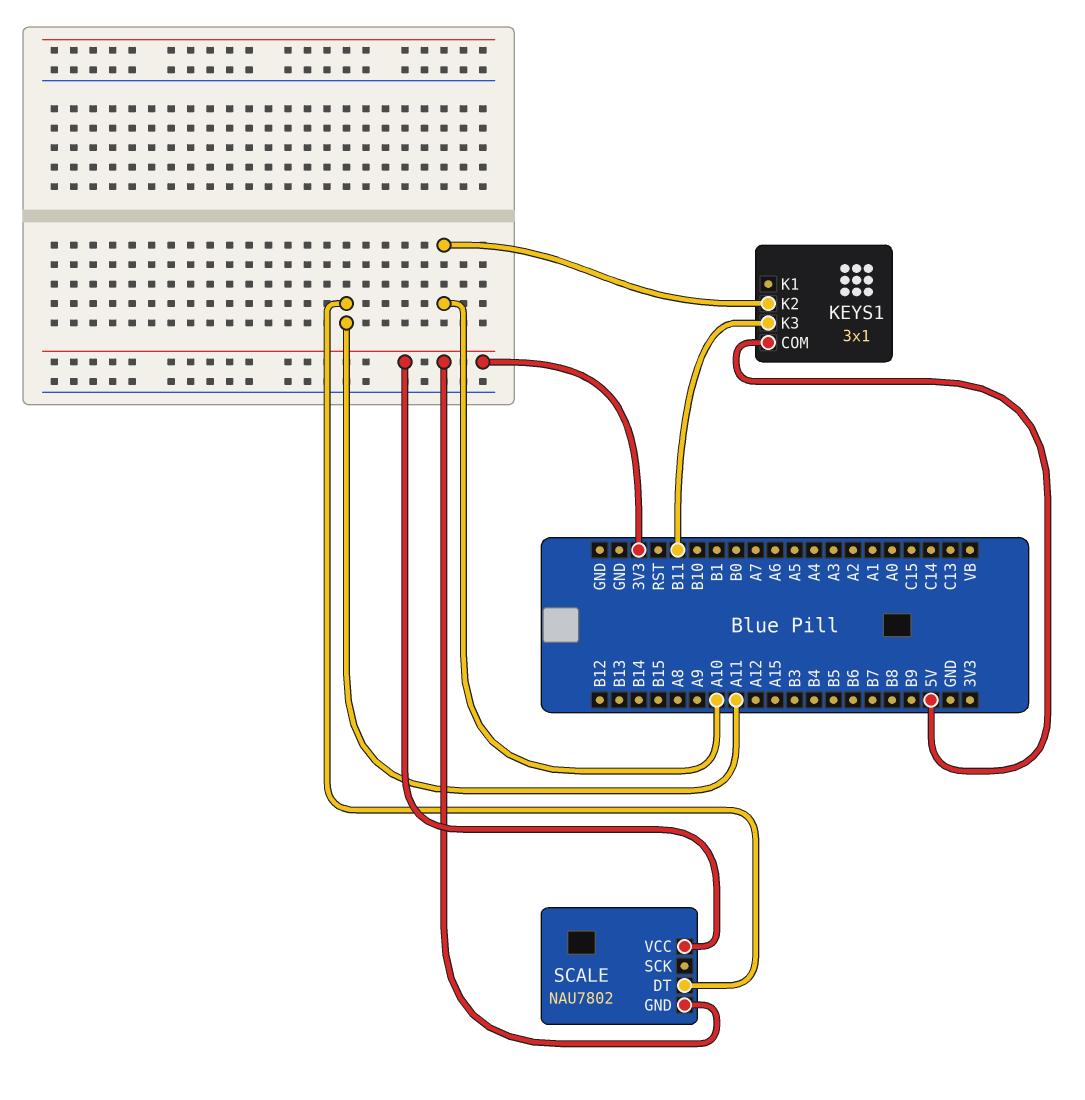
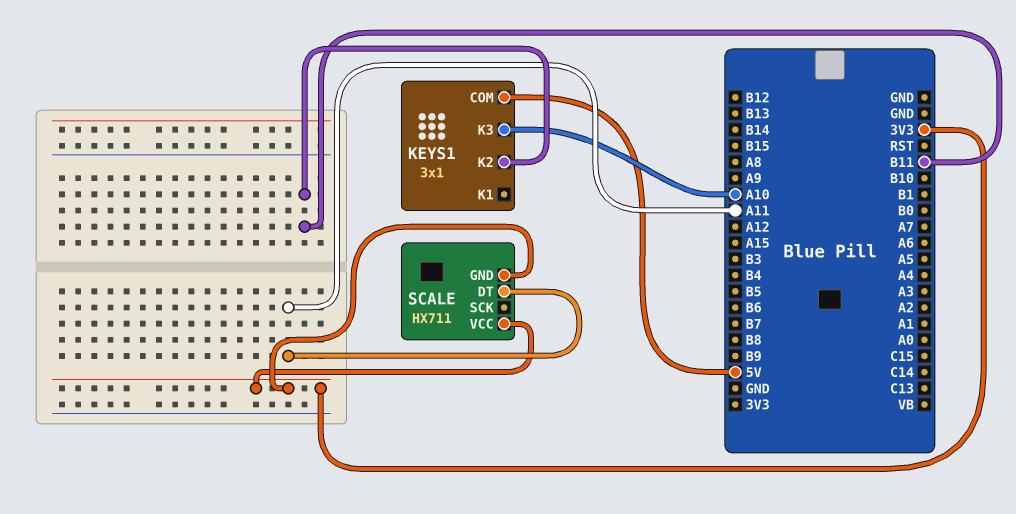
KEYS1 pin K2: A10 -> B11
KEYS1 pin K3: B11 -> A10
SCALE: NAU7802 -> HX711

